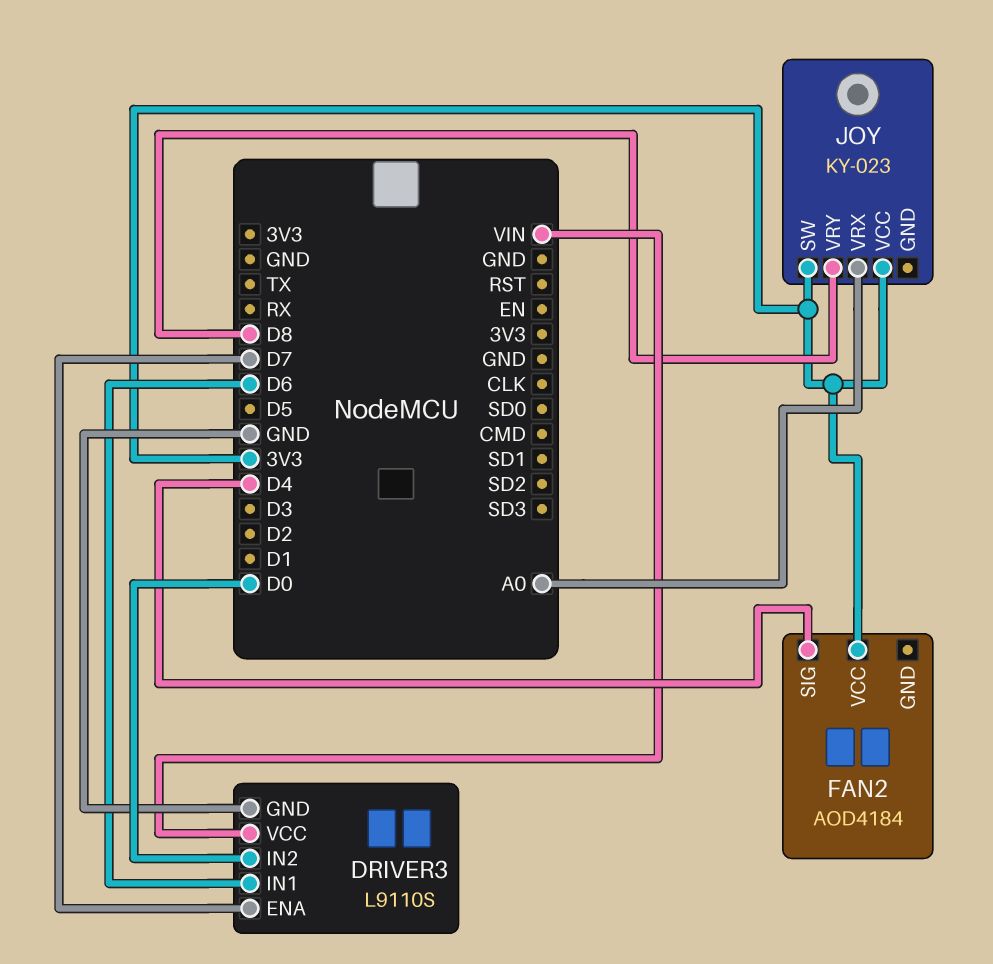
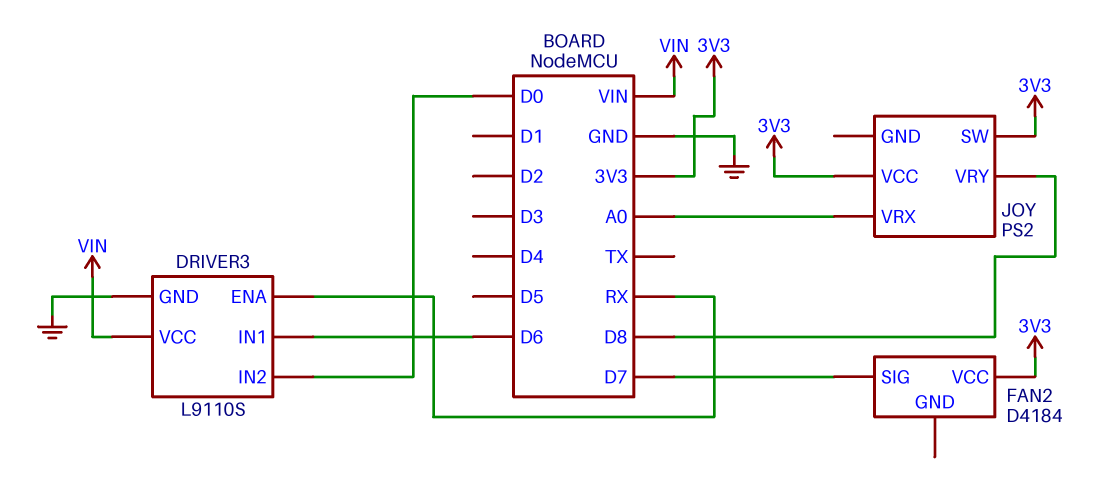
DRIVER3 pin ENA: D7 -> RX
FAN2: AOD4184 -> D4184
FAN2 pin SIG: D4 -> D7
JOY: KY-023 -> PS2

